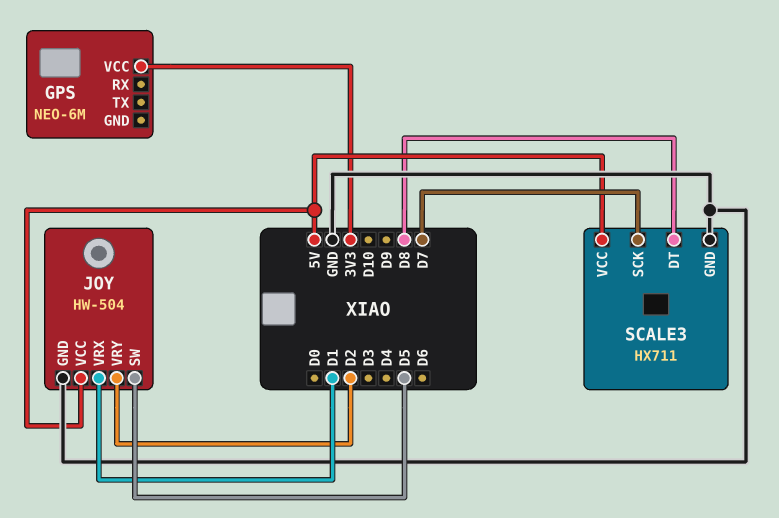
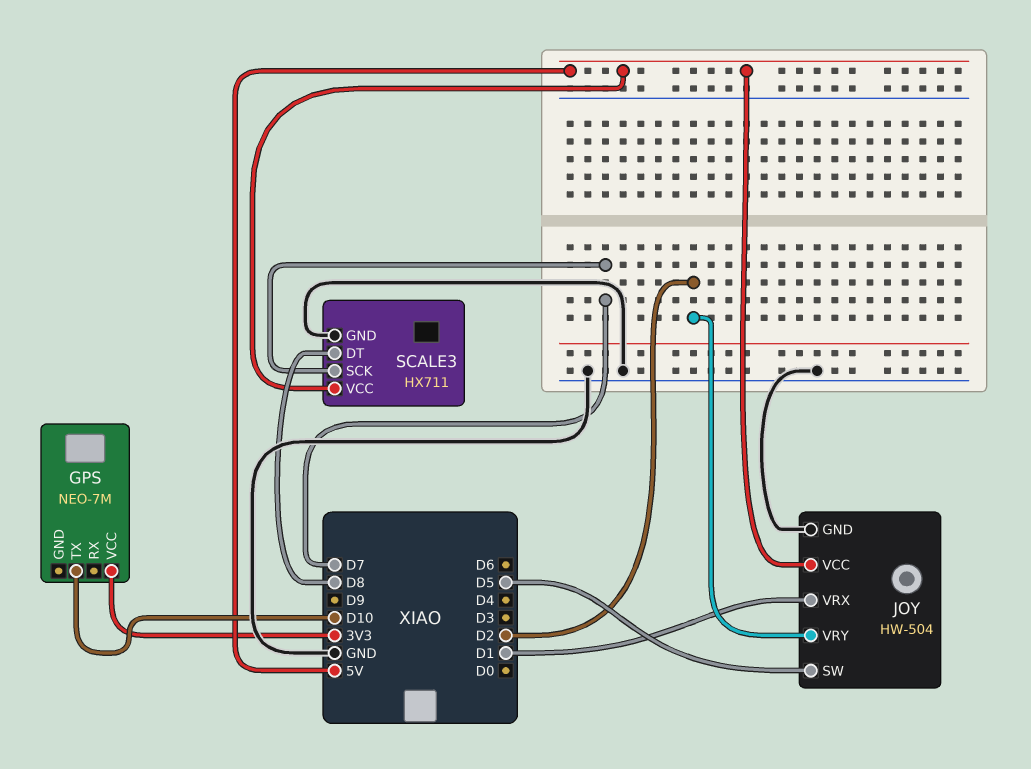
GPS: NEO-6M -> NEO-7M
GPS pin TX: none -> D10

